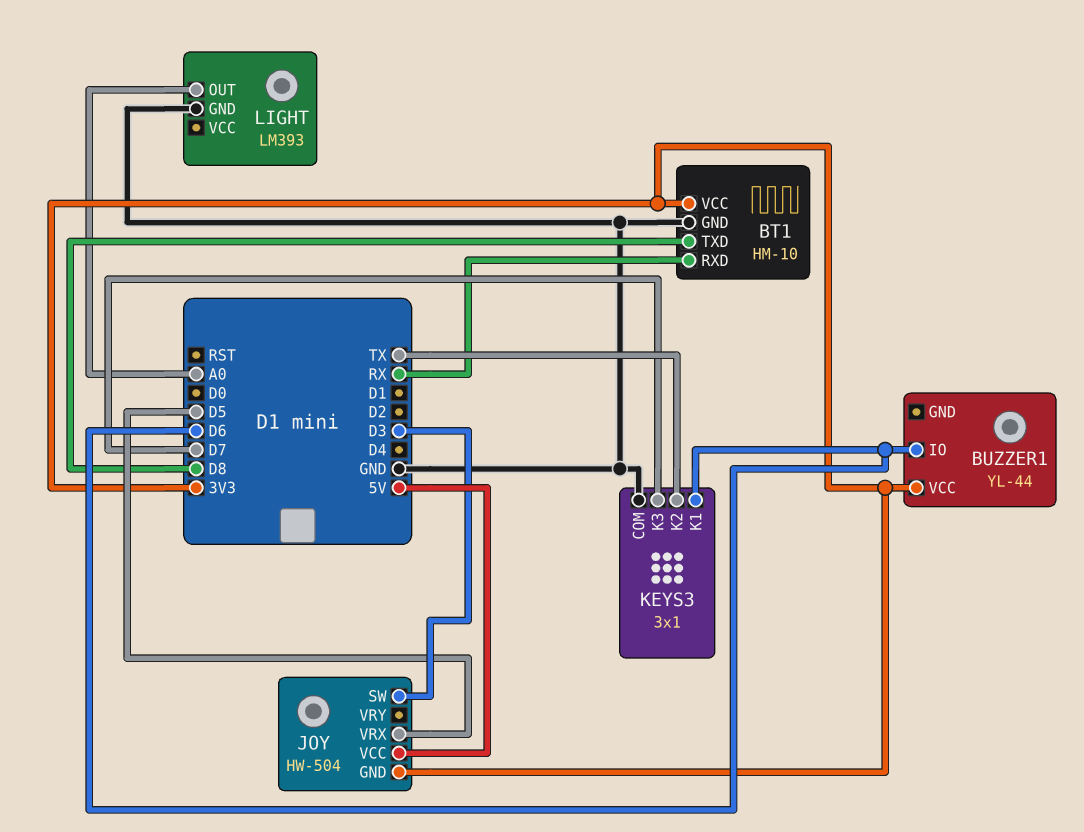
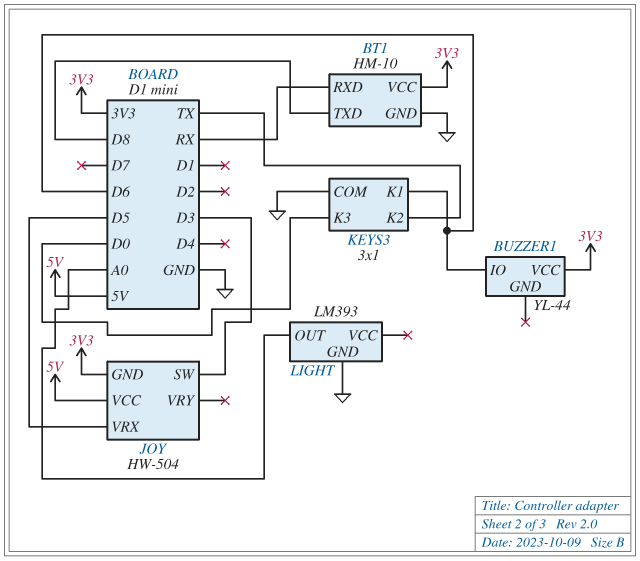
KEYS3 pin K3: D7 -> D0

